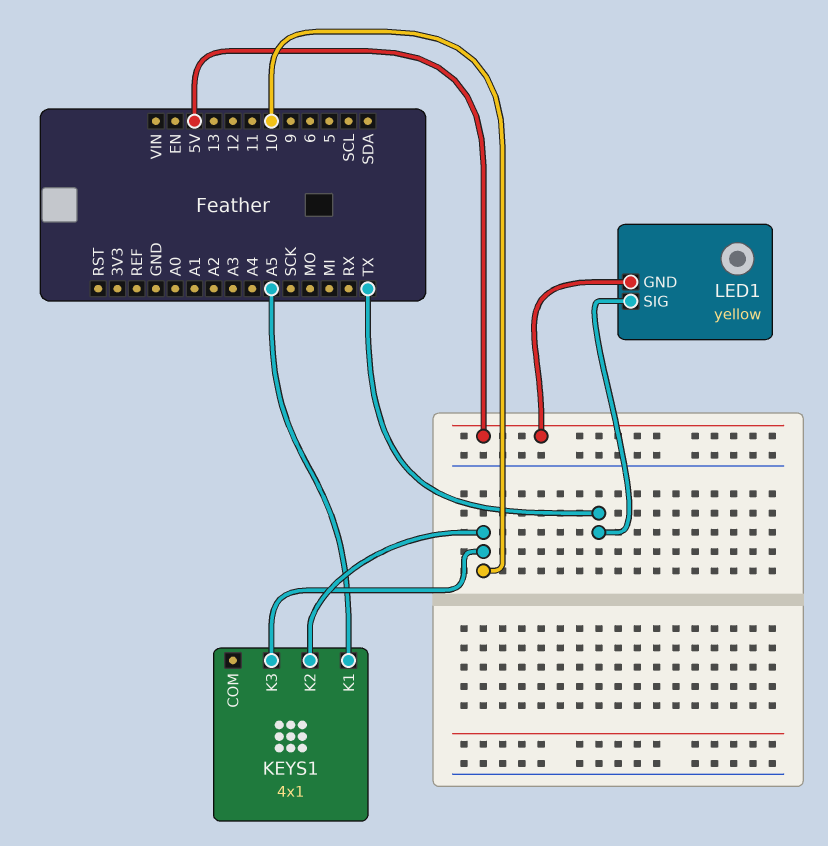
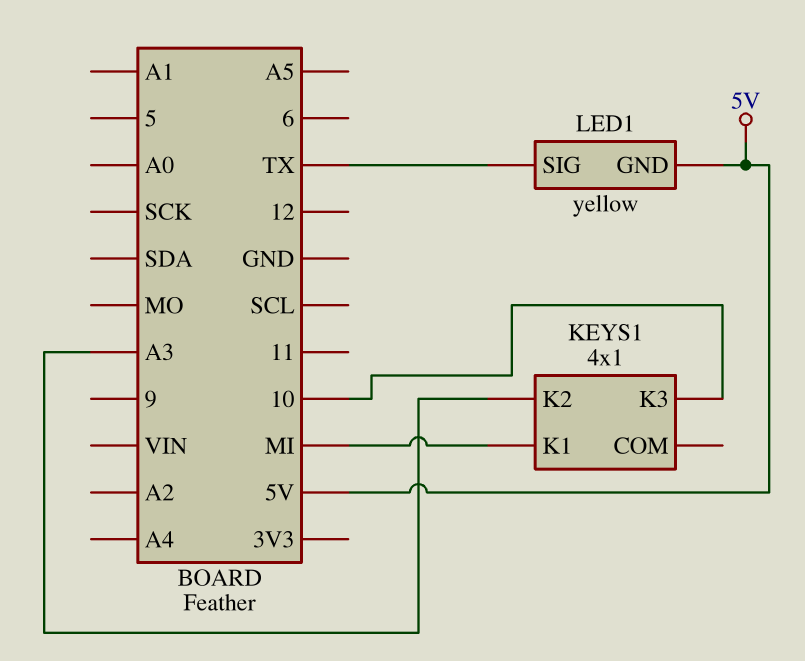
KEYS1 pin K1: A5 -> MI
KEYS1 pin K2: 10 -> A3

